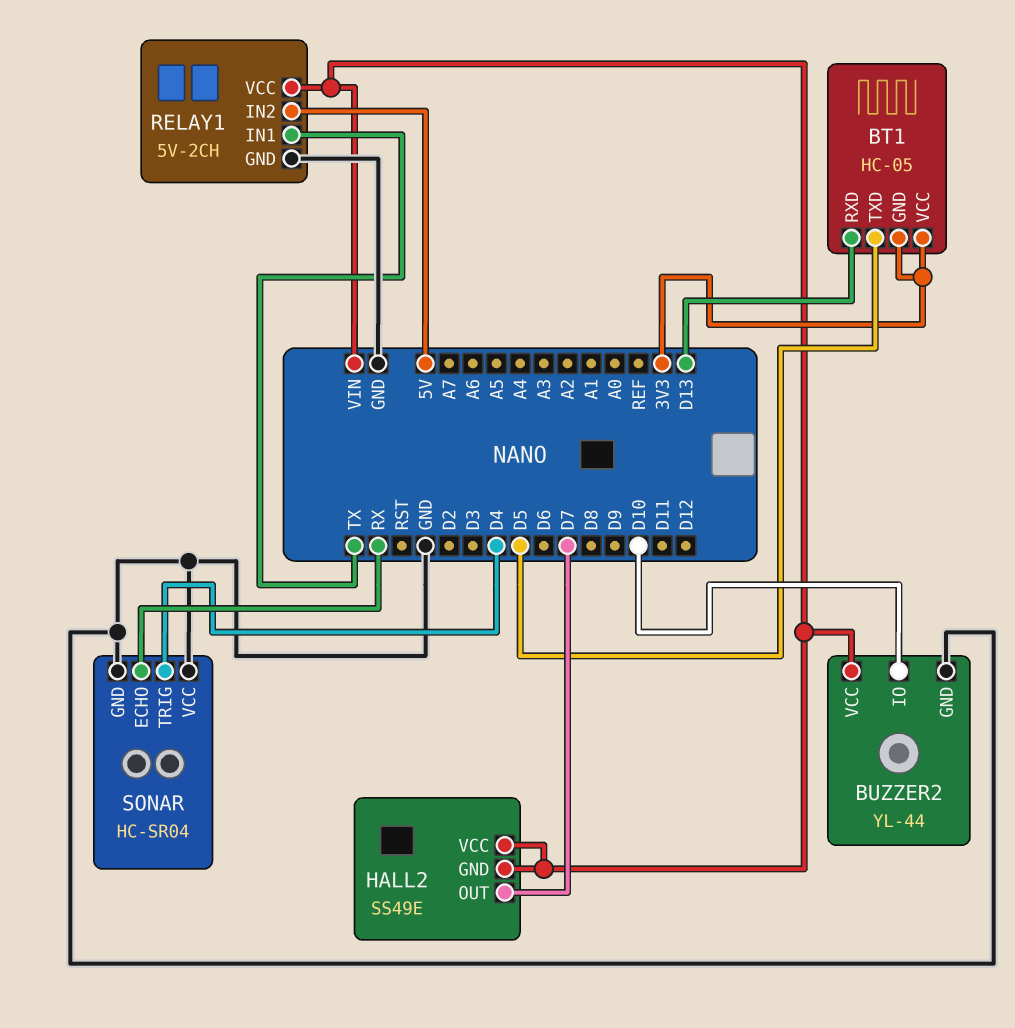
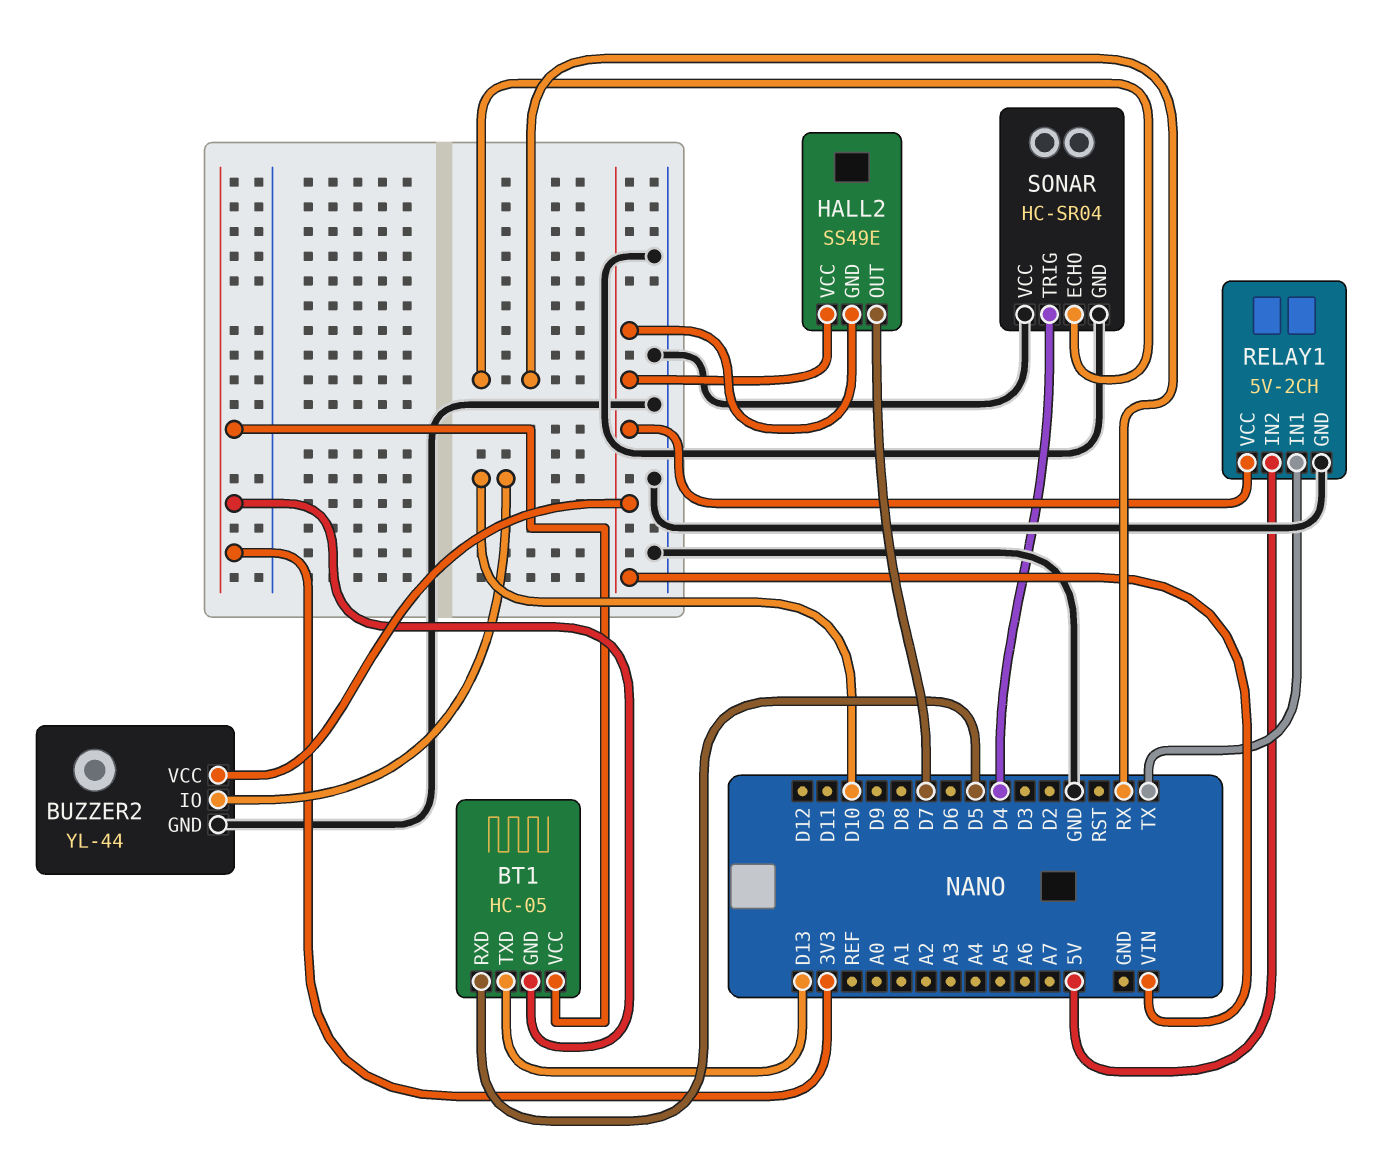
BT1 pin RXD: D13 -> D5
BT1 pin TXD: D5 -> D13

